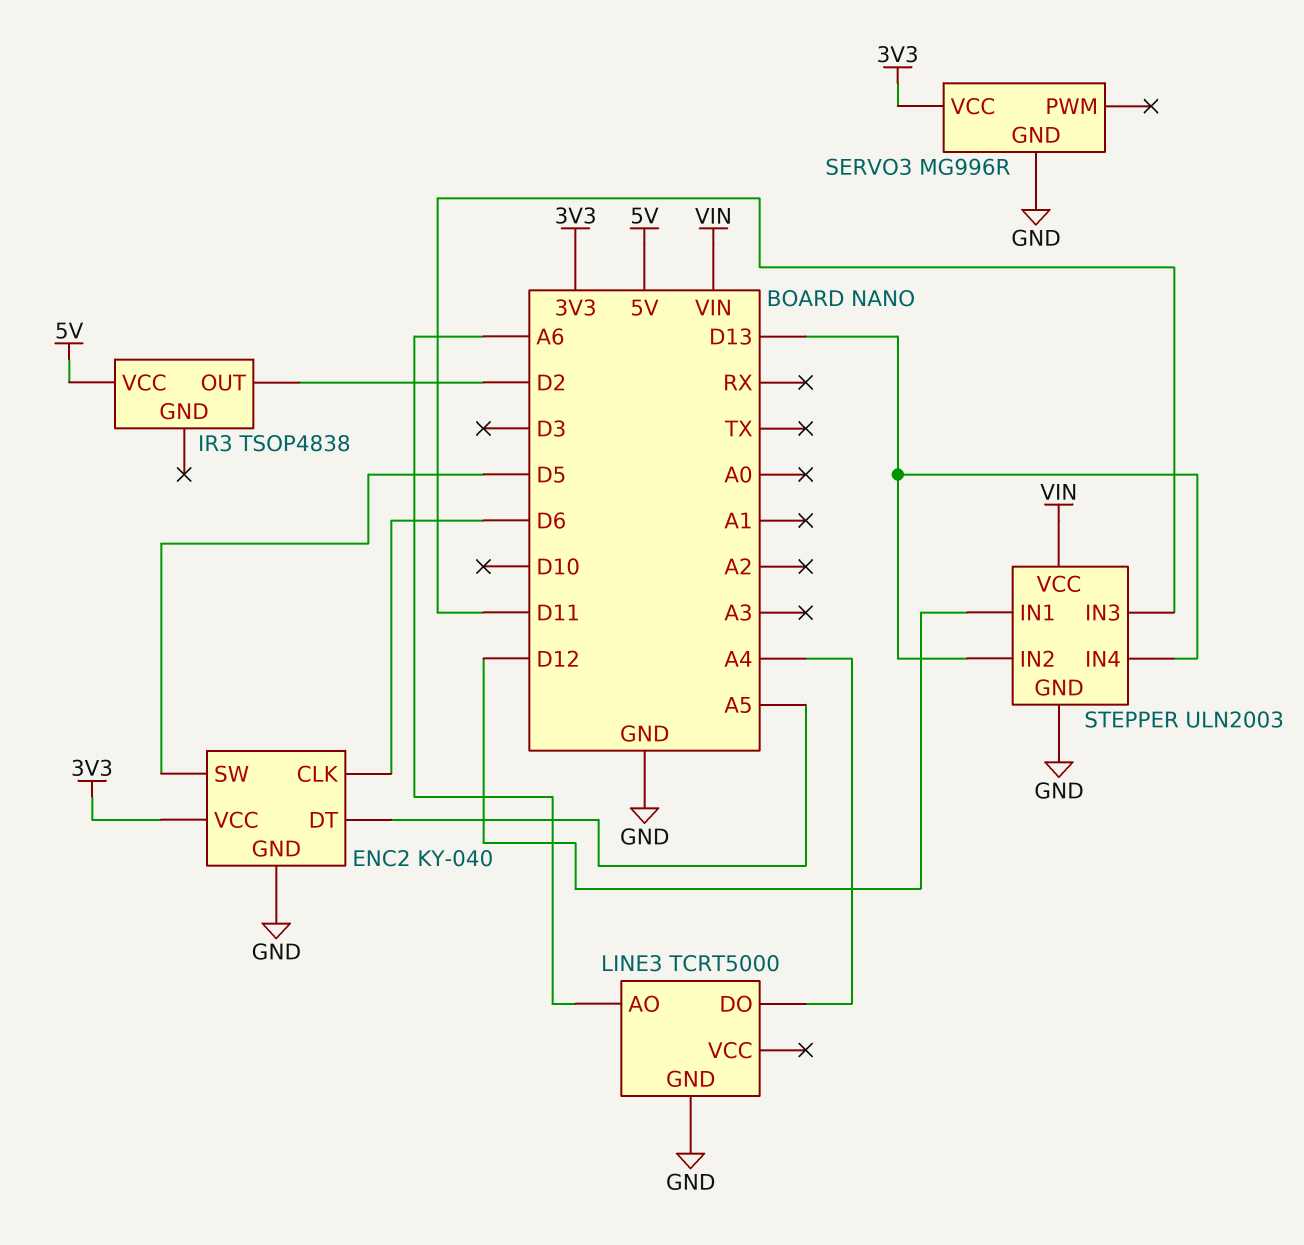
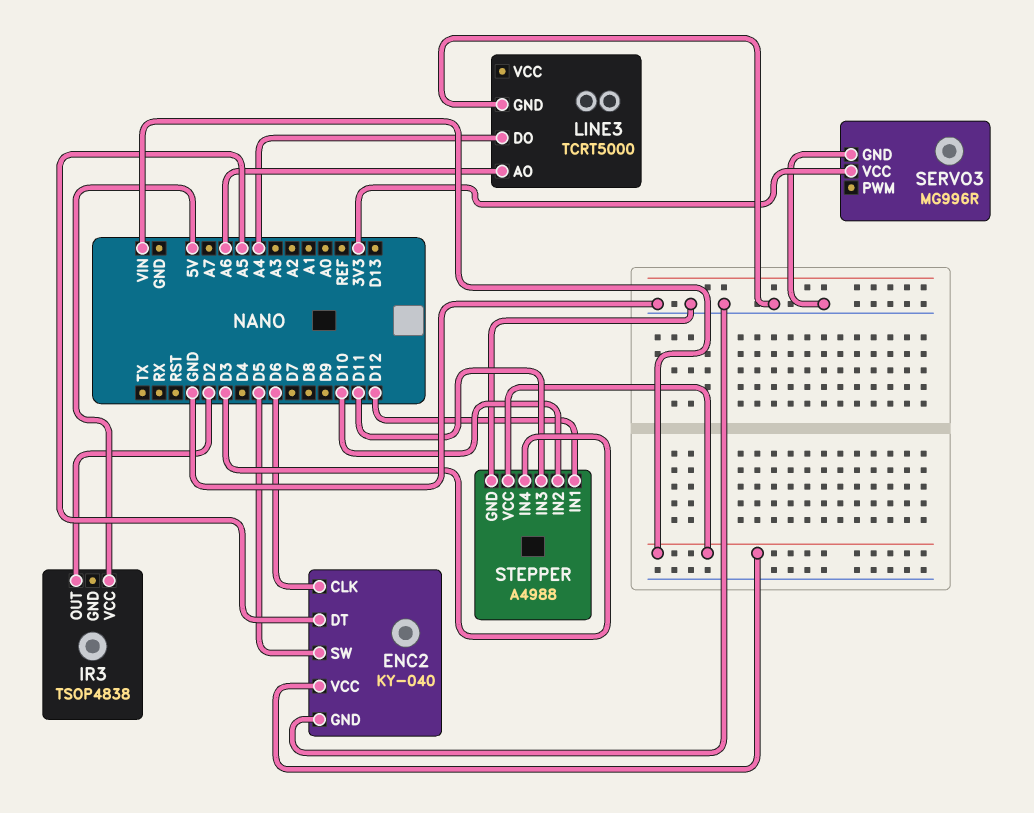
ENC2 pin VCC: 3V3 -> VIN
STEPPER: ULN2003 -> A4988
STEPPER pin IN2: D13 -> D10
STEPPER pin IN4: D13 -> D3

